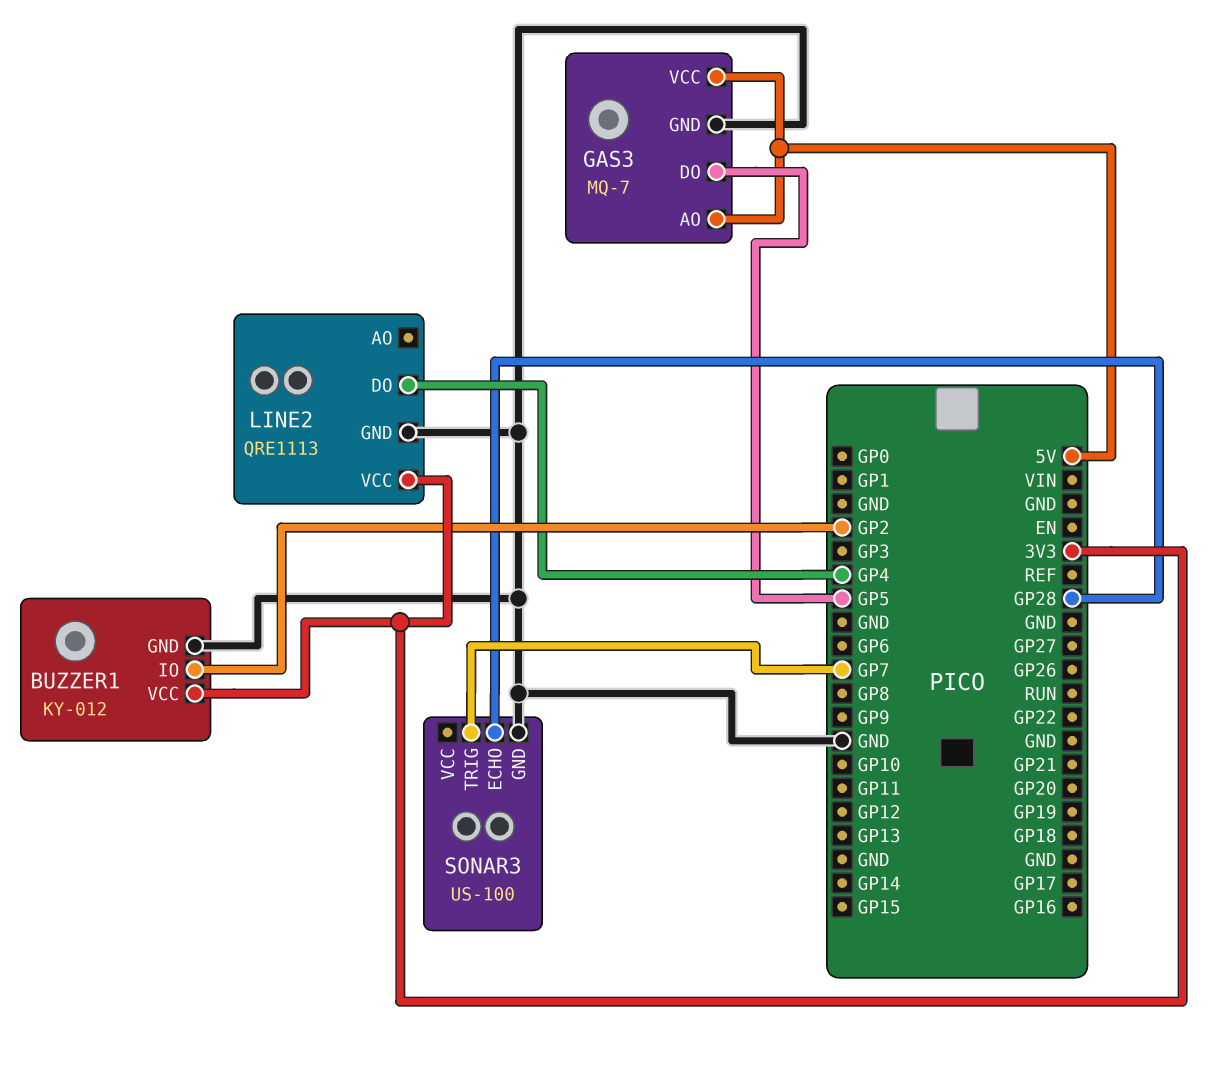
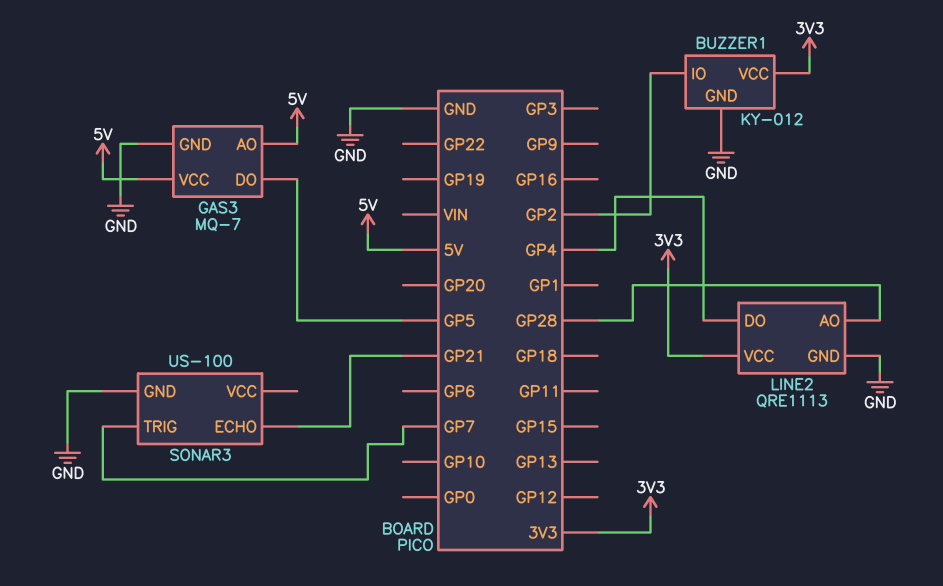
LINE2 pin AO: none -> GP28
SONAR3 pin ECHO: GP28 -> GP21

